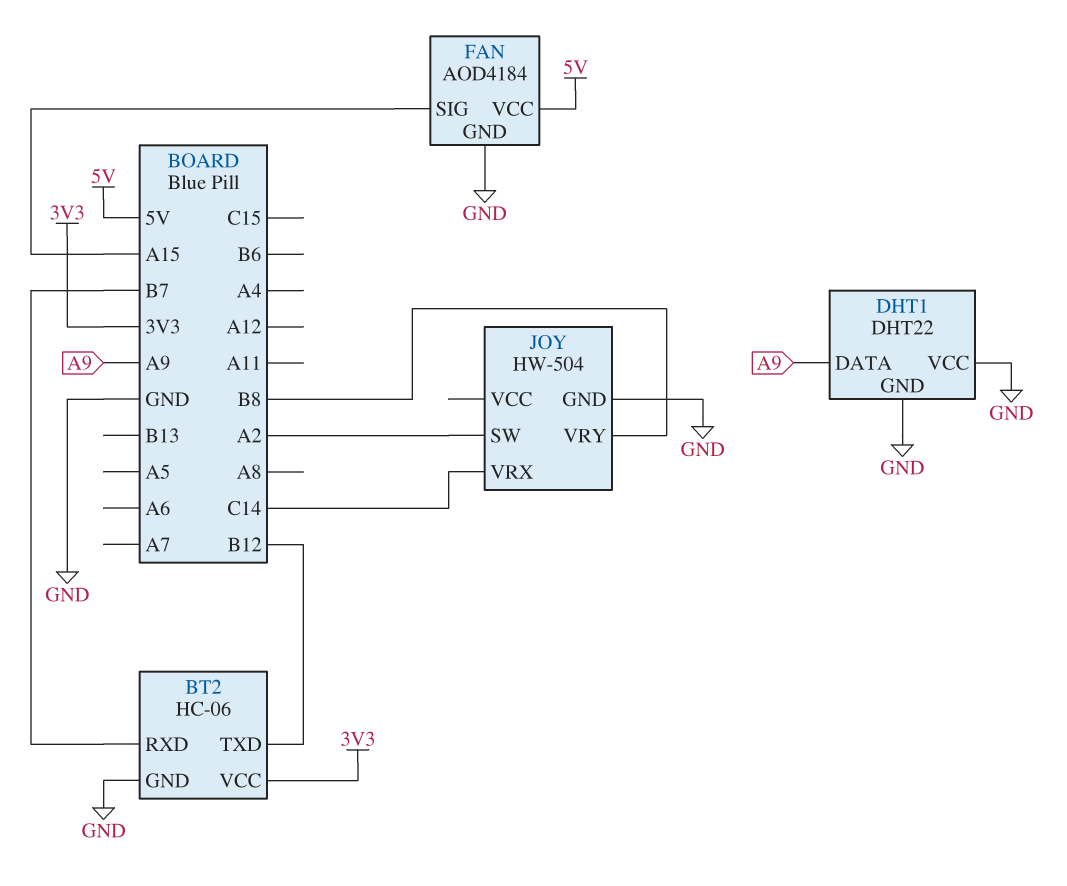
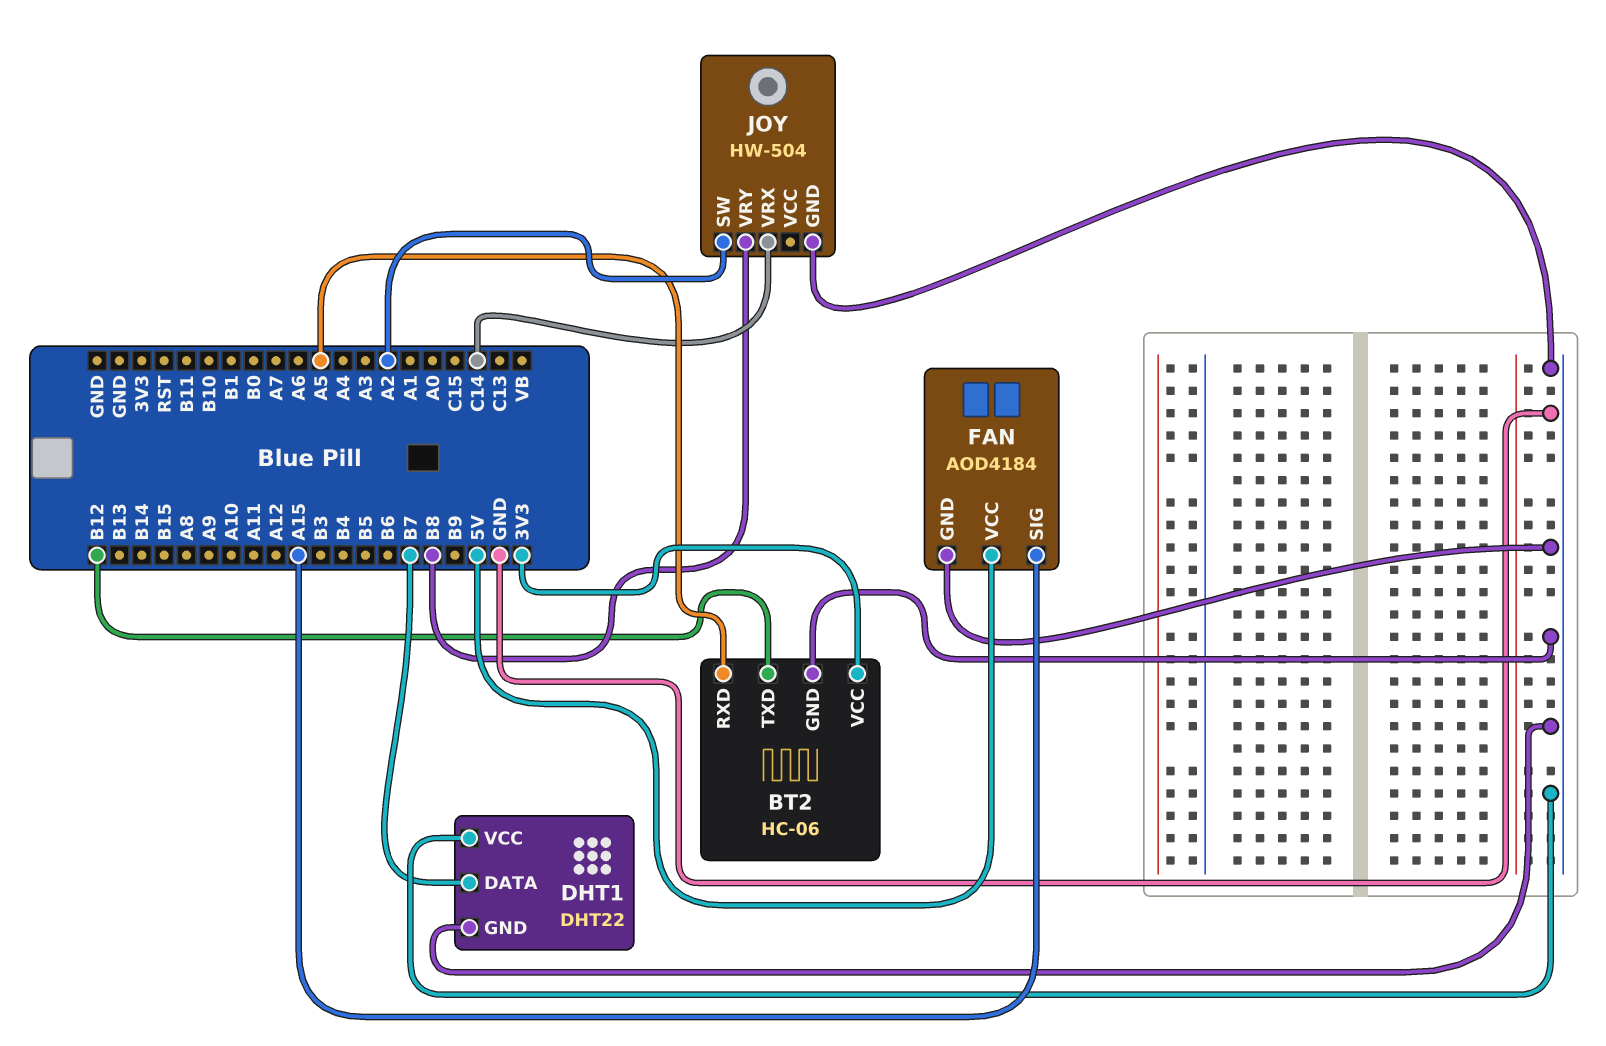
BT2 pin RXD: B7 -> A5
DHT1 pin DATA: A9 -> B7

